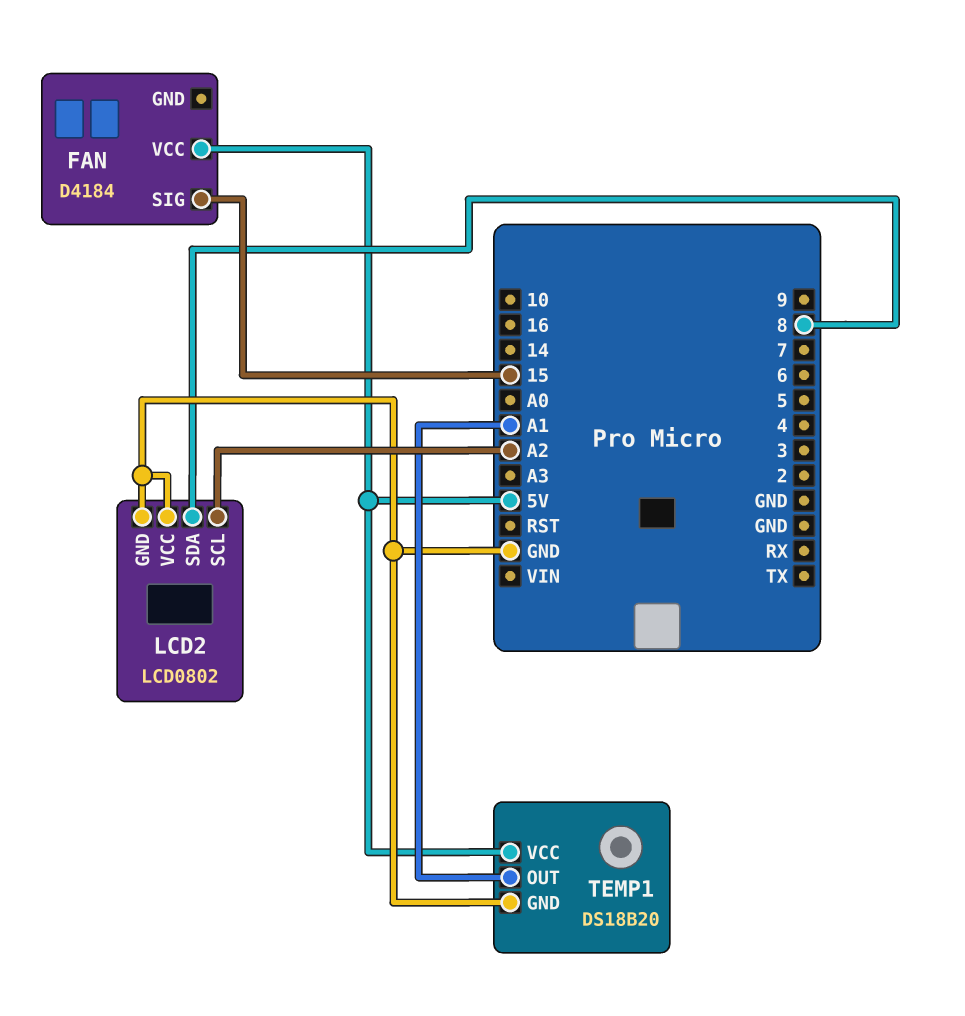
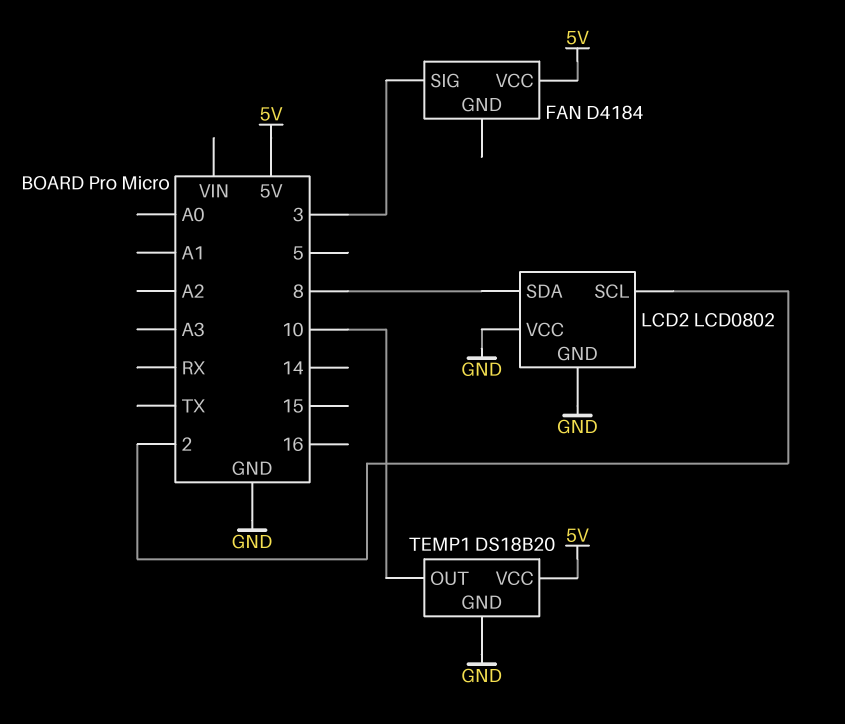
FAN pin SIG: 15 -> 3
LCD2 pin SCL: A2 -> 2
TEMP1 pin OUT: A1 -> 10

